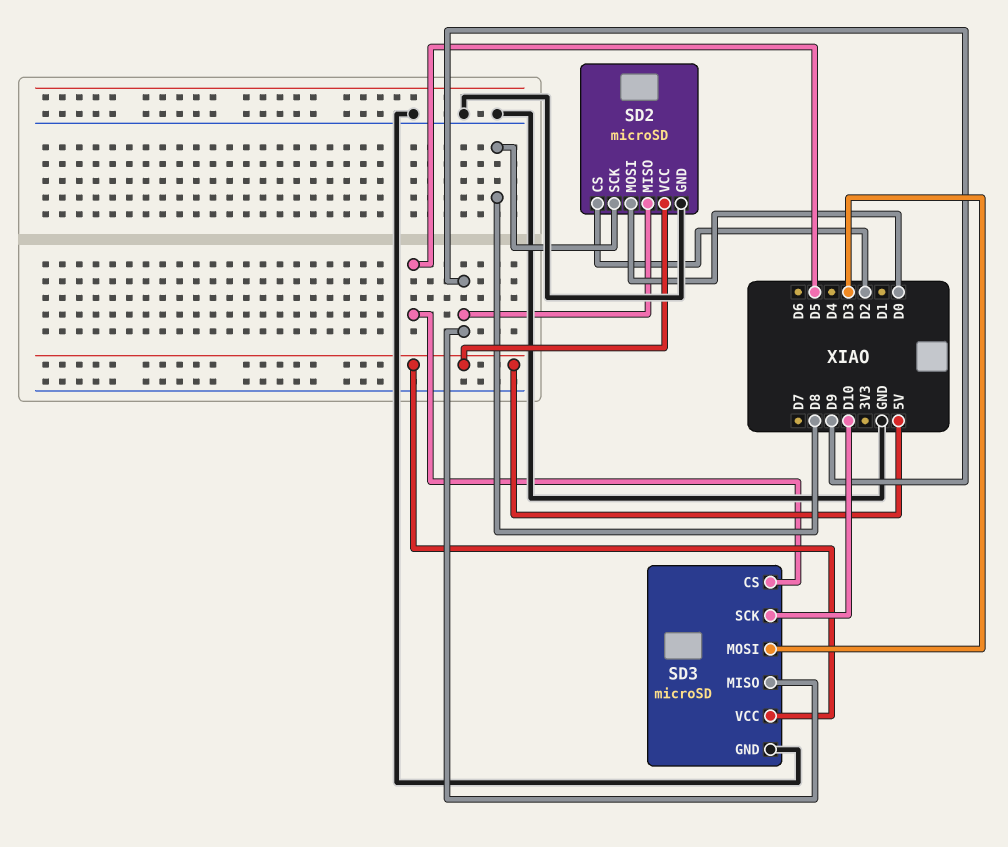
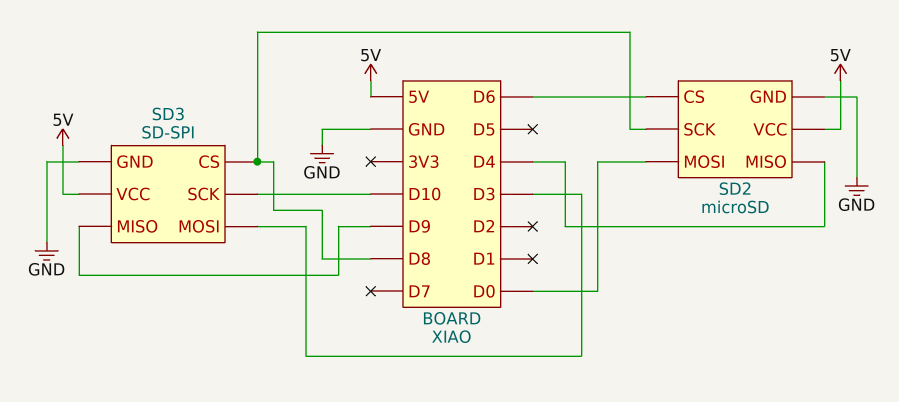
SD2 pin CS: D2 -> D6
SD2 pin MISO: D9 -> D4
SD3: microSD -> SD-SPI
SD3 pin CS: D5 -> D8

